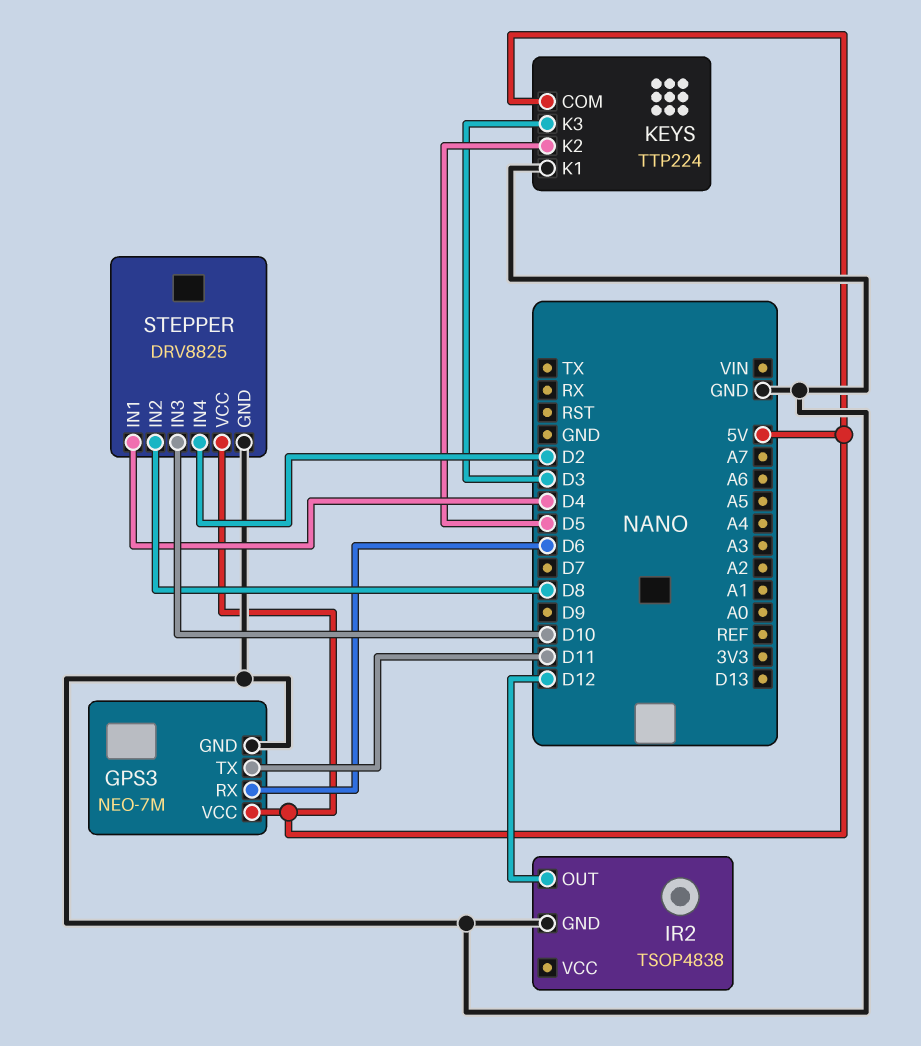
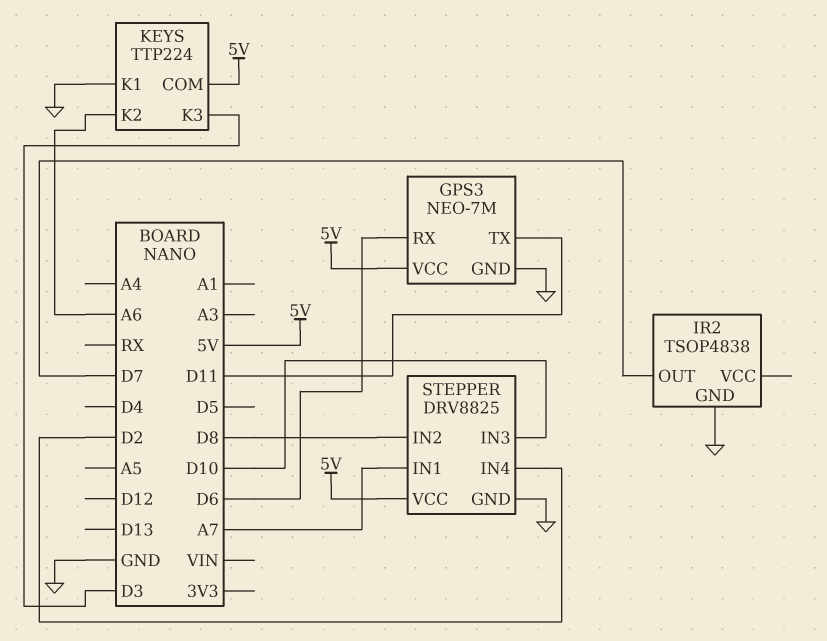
IR2 pin OUT: D12 -> D7
KEYS pin K2: D5 -> A6
STEPPER pin IN1: D4 -> A7

